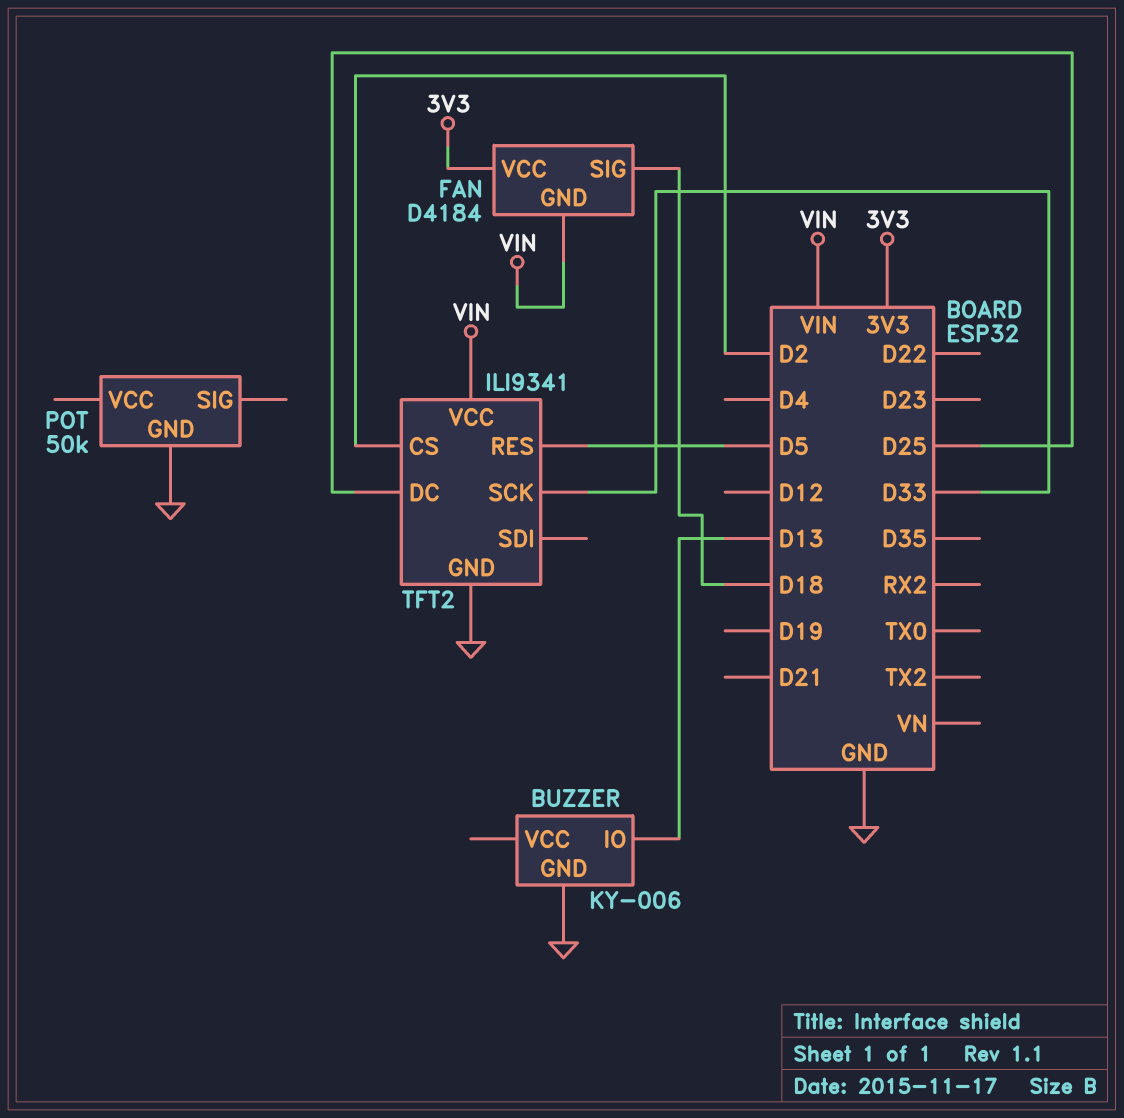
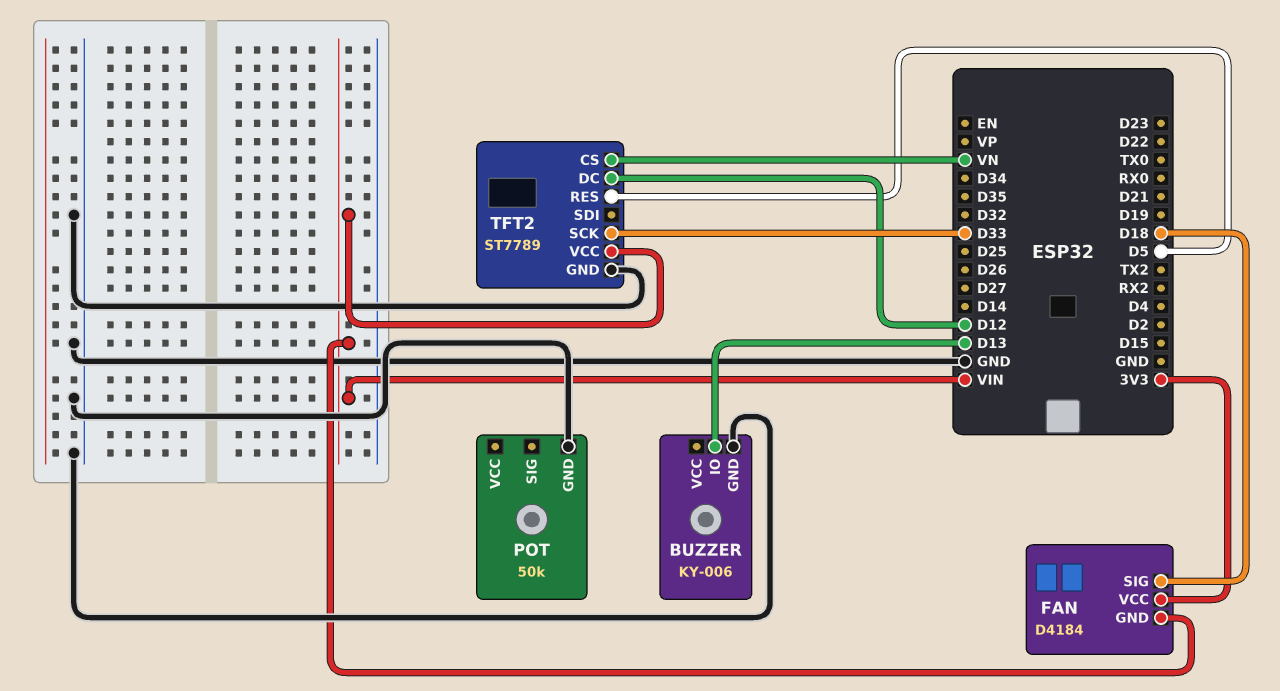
TFT2: ILI9341 -> ST7789
TFT2 pin CS: D2 -> VN
TFT2 pin DC: D25 -> D12

